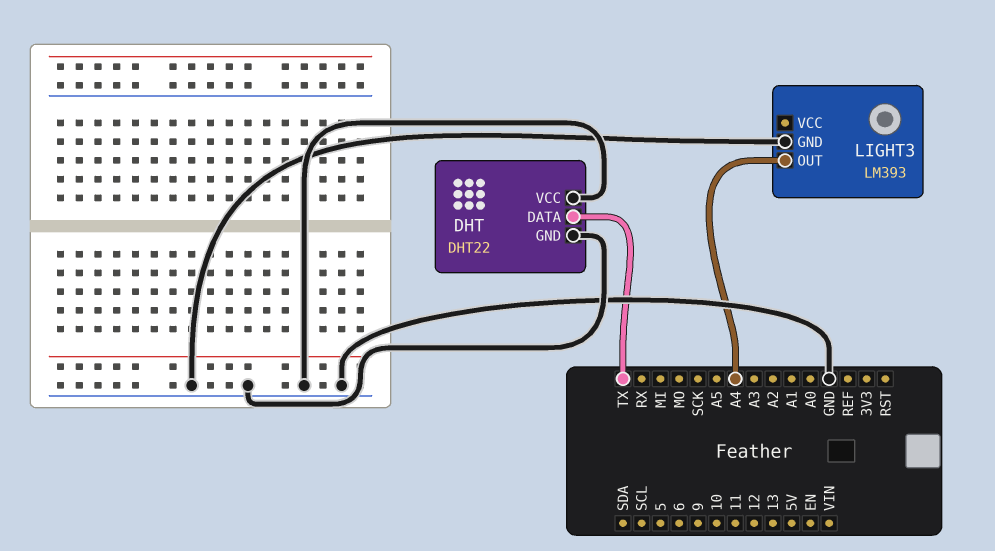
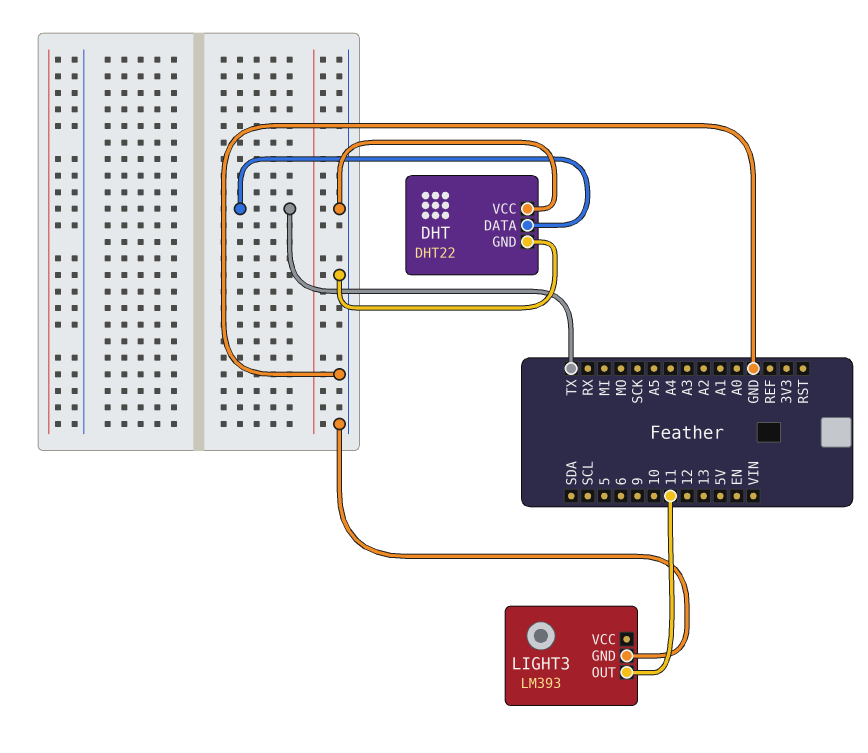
LIGHT3 pin OUT: A4 -> 11

